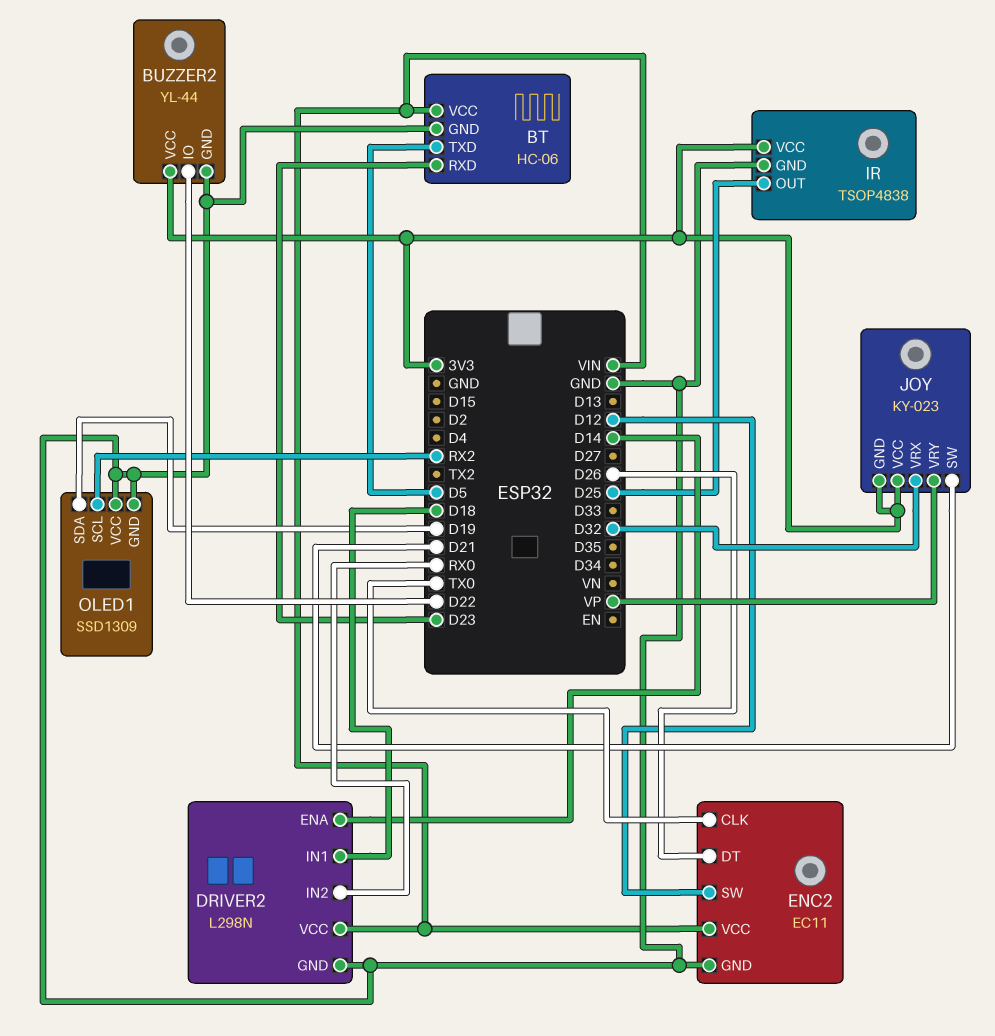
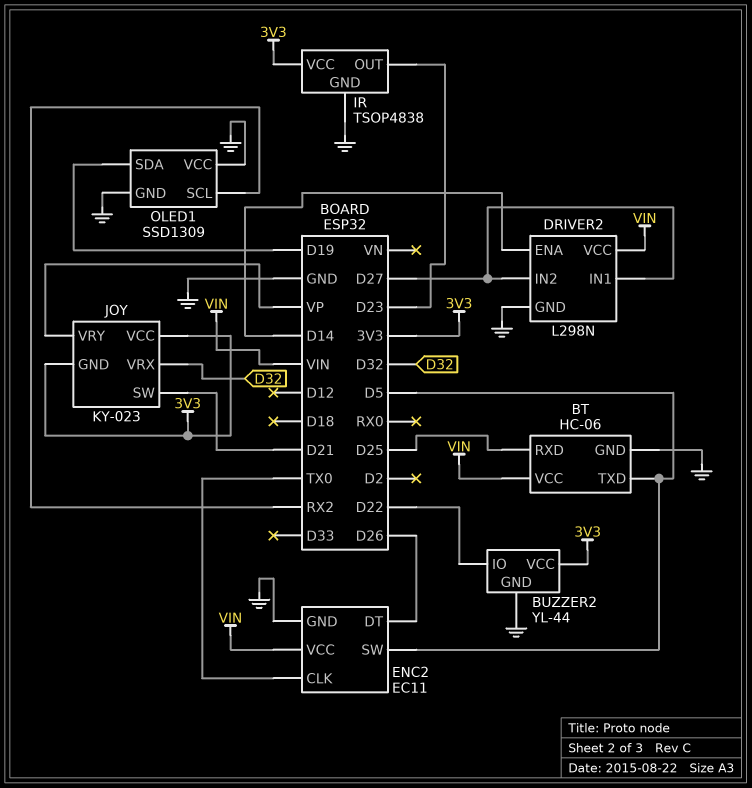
BT pin RXD: D23 -> D25
DRIVER2 pin IN1: D18 -> D27
DRIVER2 pin IN2: RX0 -> D27
ENC2 pin SW: D12 -> D5
IR pin OUT: D25 -> D23

